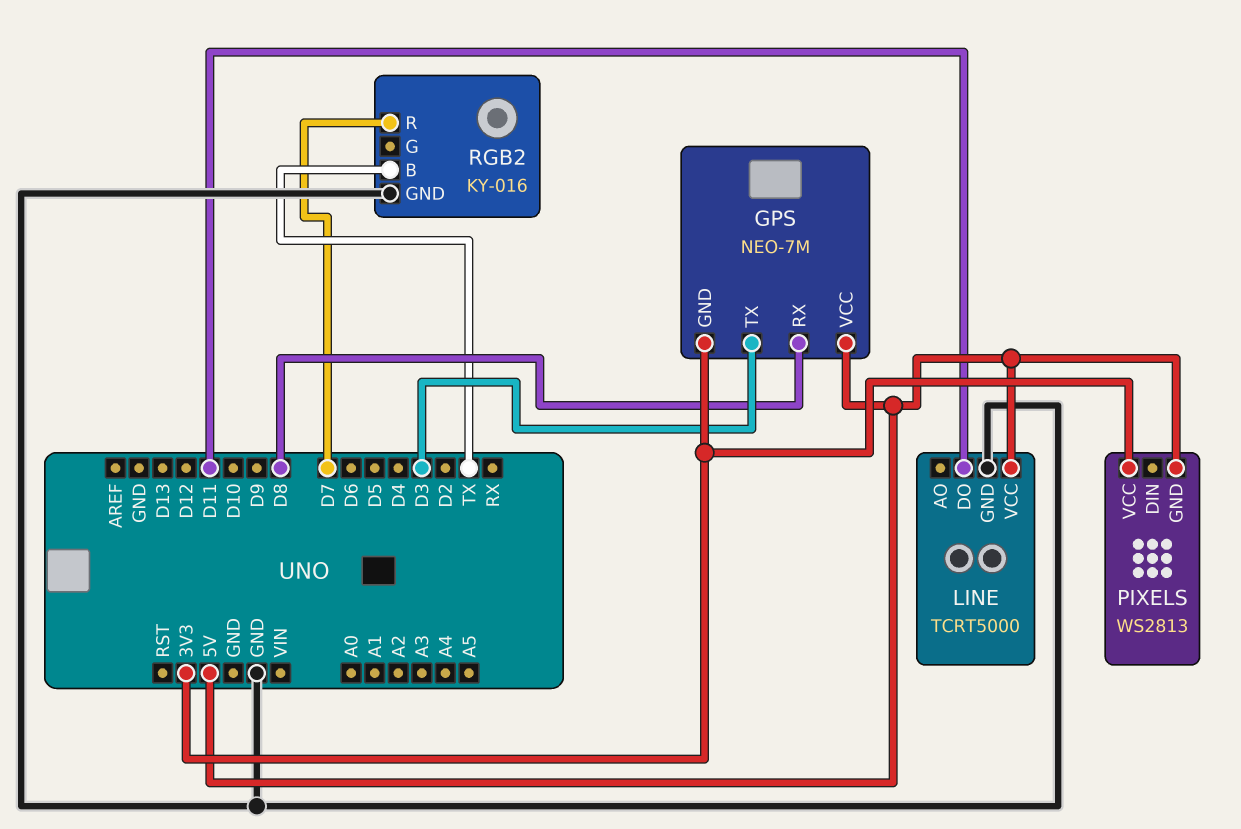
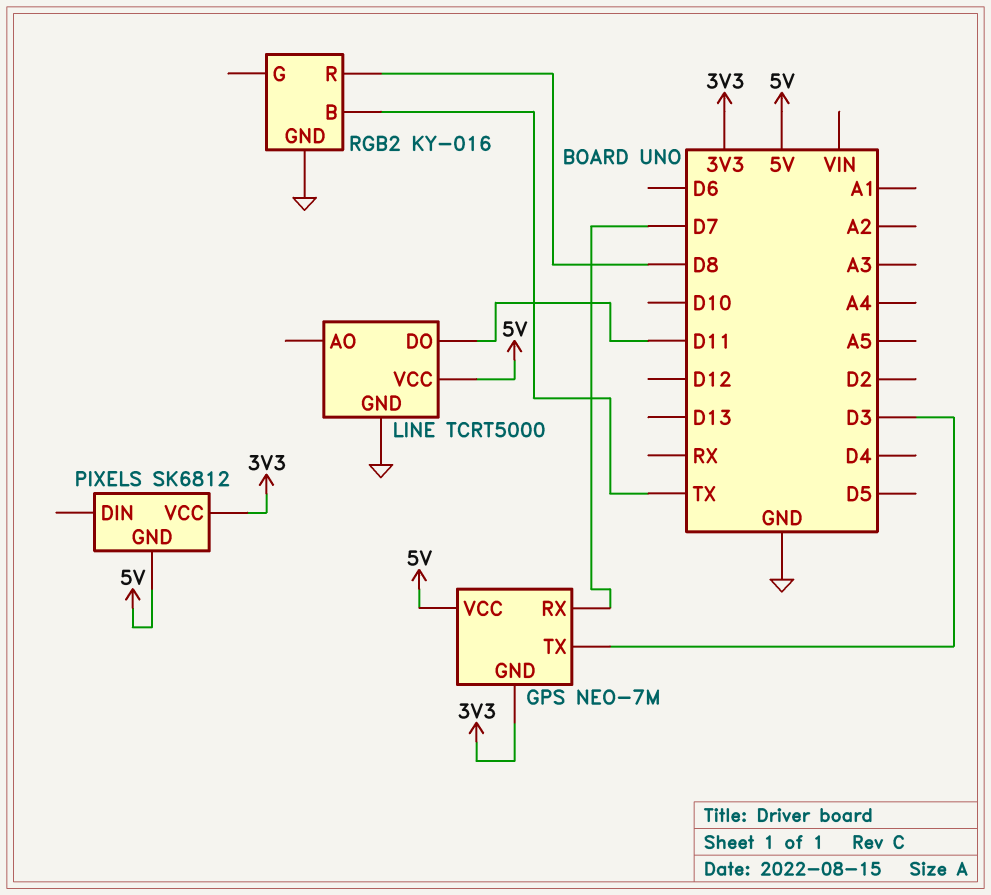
GPS pin RX: D8 -> D7
PIXELS: WS2813 -> SK6812
RGB2 pin R: D7 -> D8

